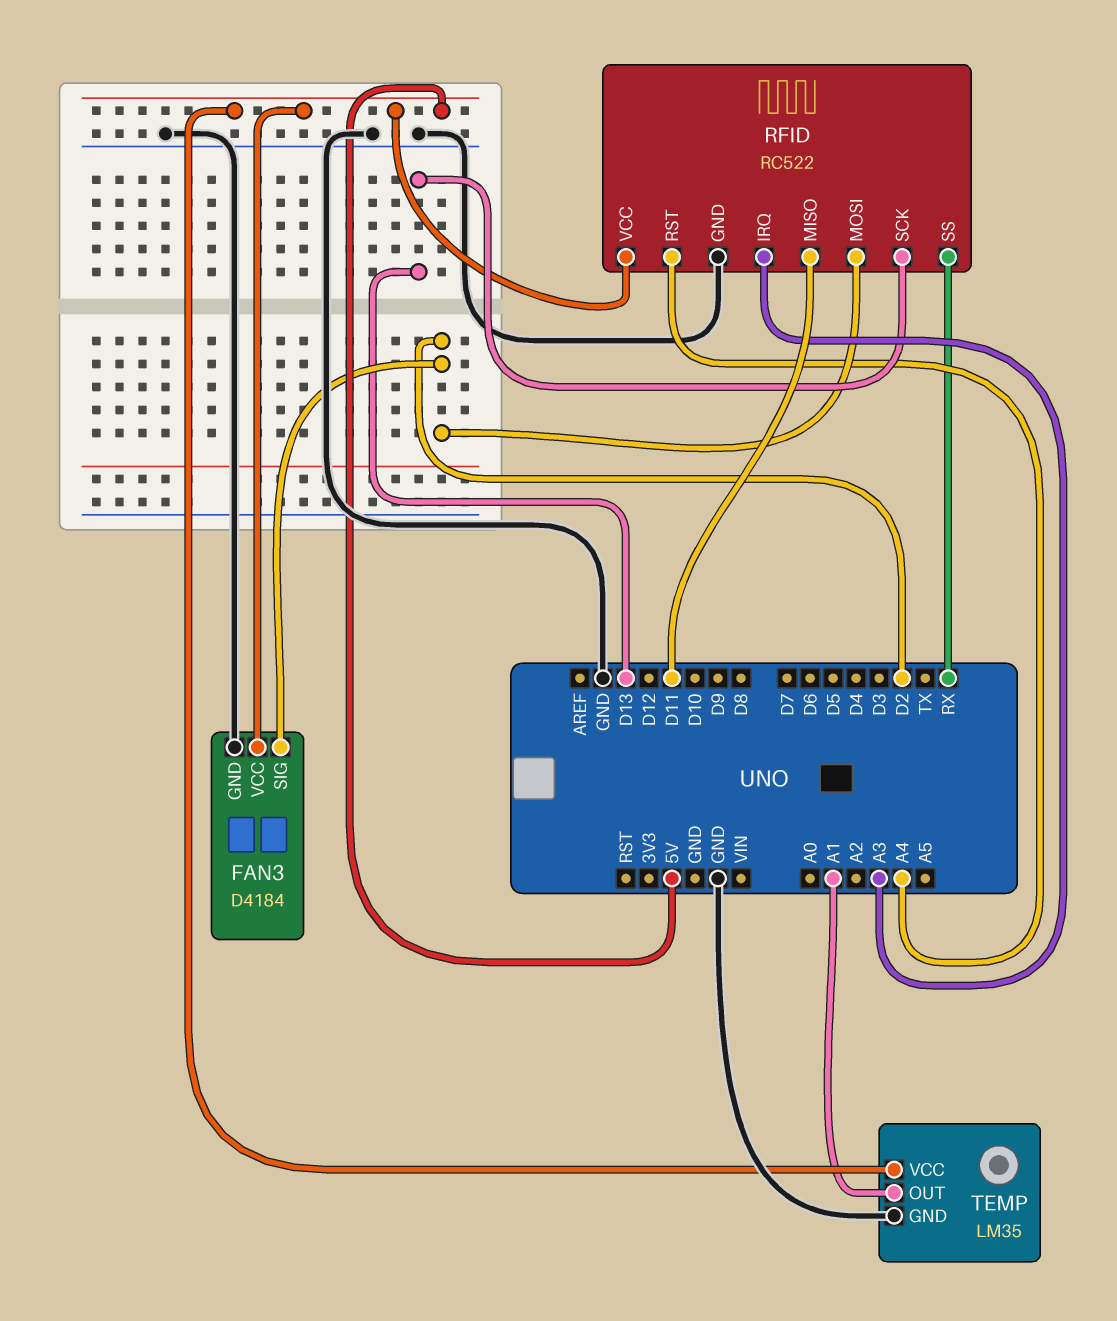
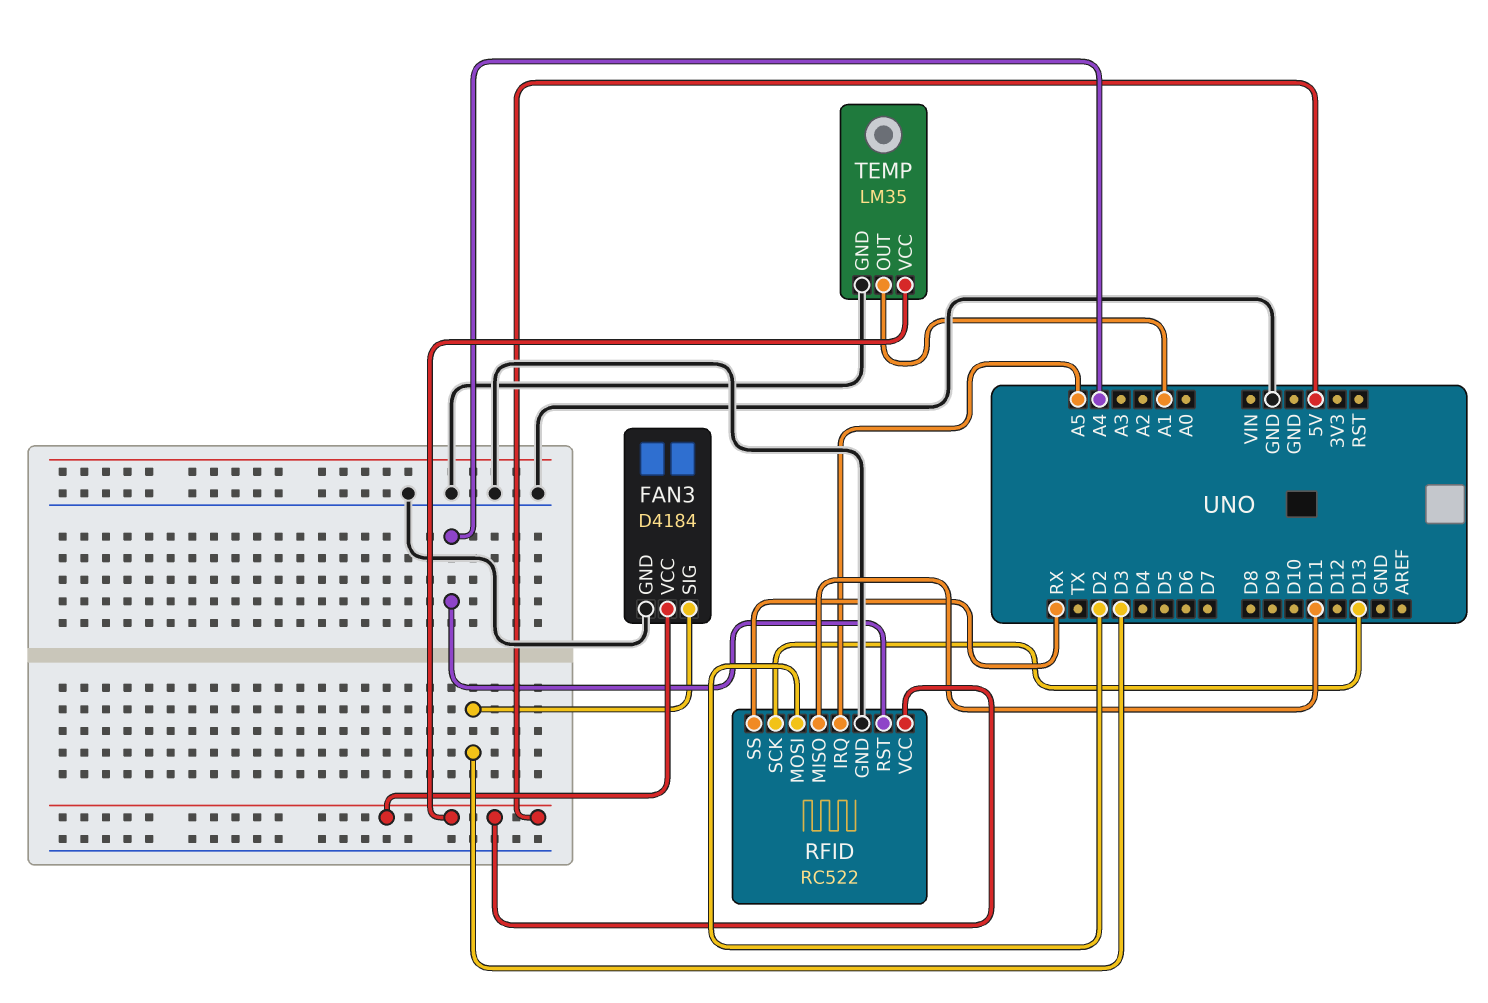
FAN3 pin SIG: D2 -> D3
RFID pin IRQ: A3 -> A5

